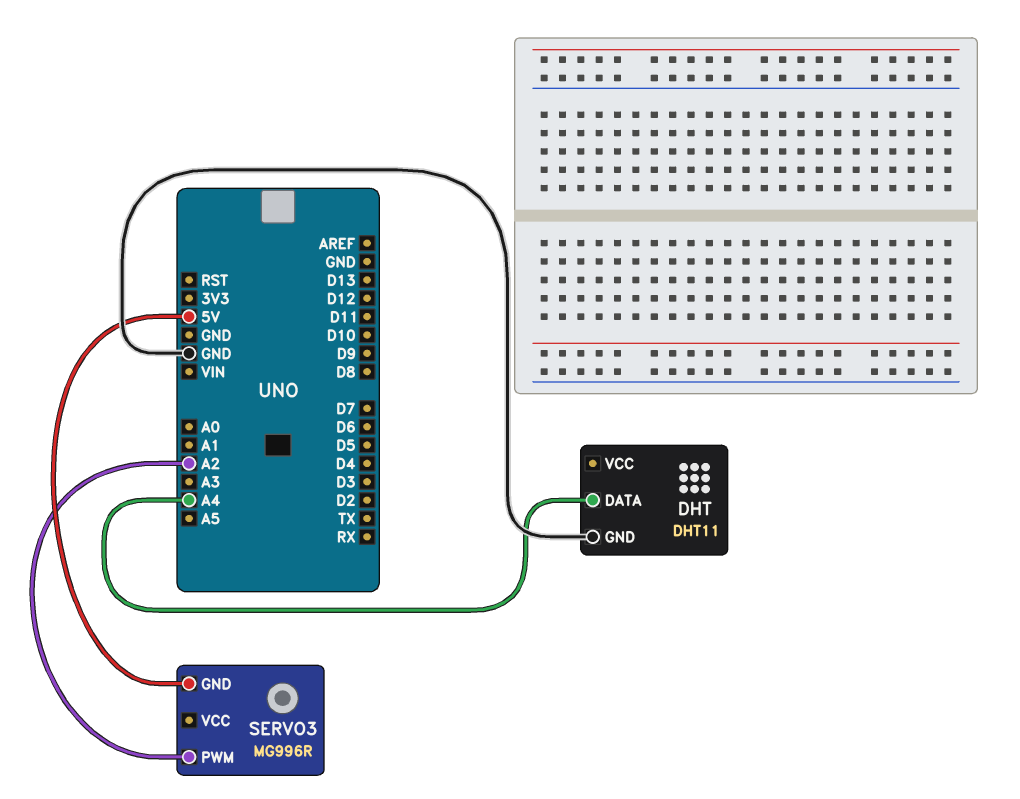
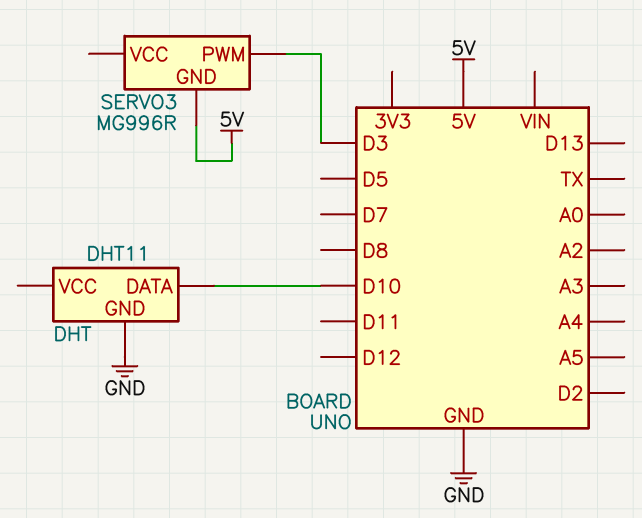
DHT pin DATA: A4 -> D10
SERVO3 pin PWM: A2 -> D3

